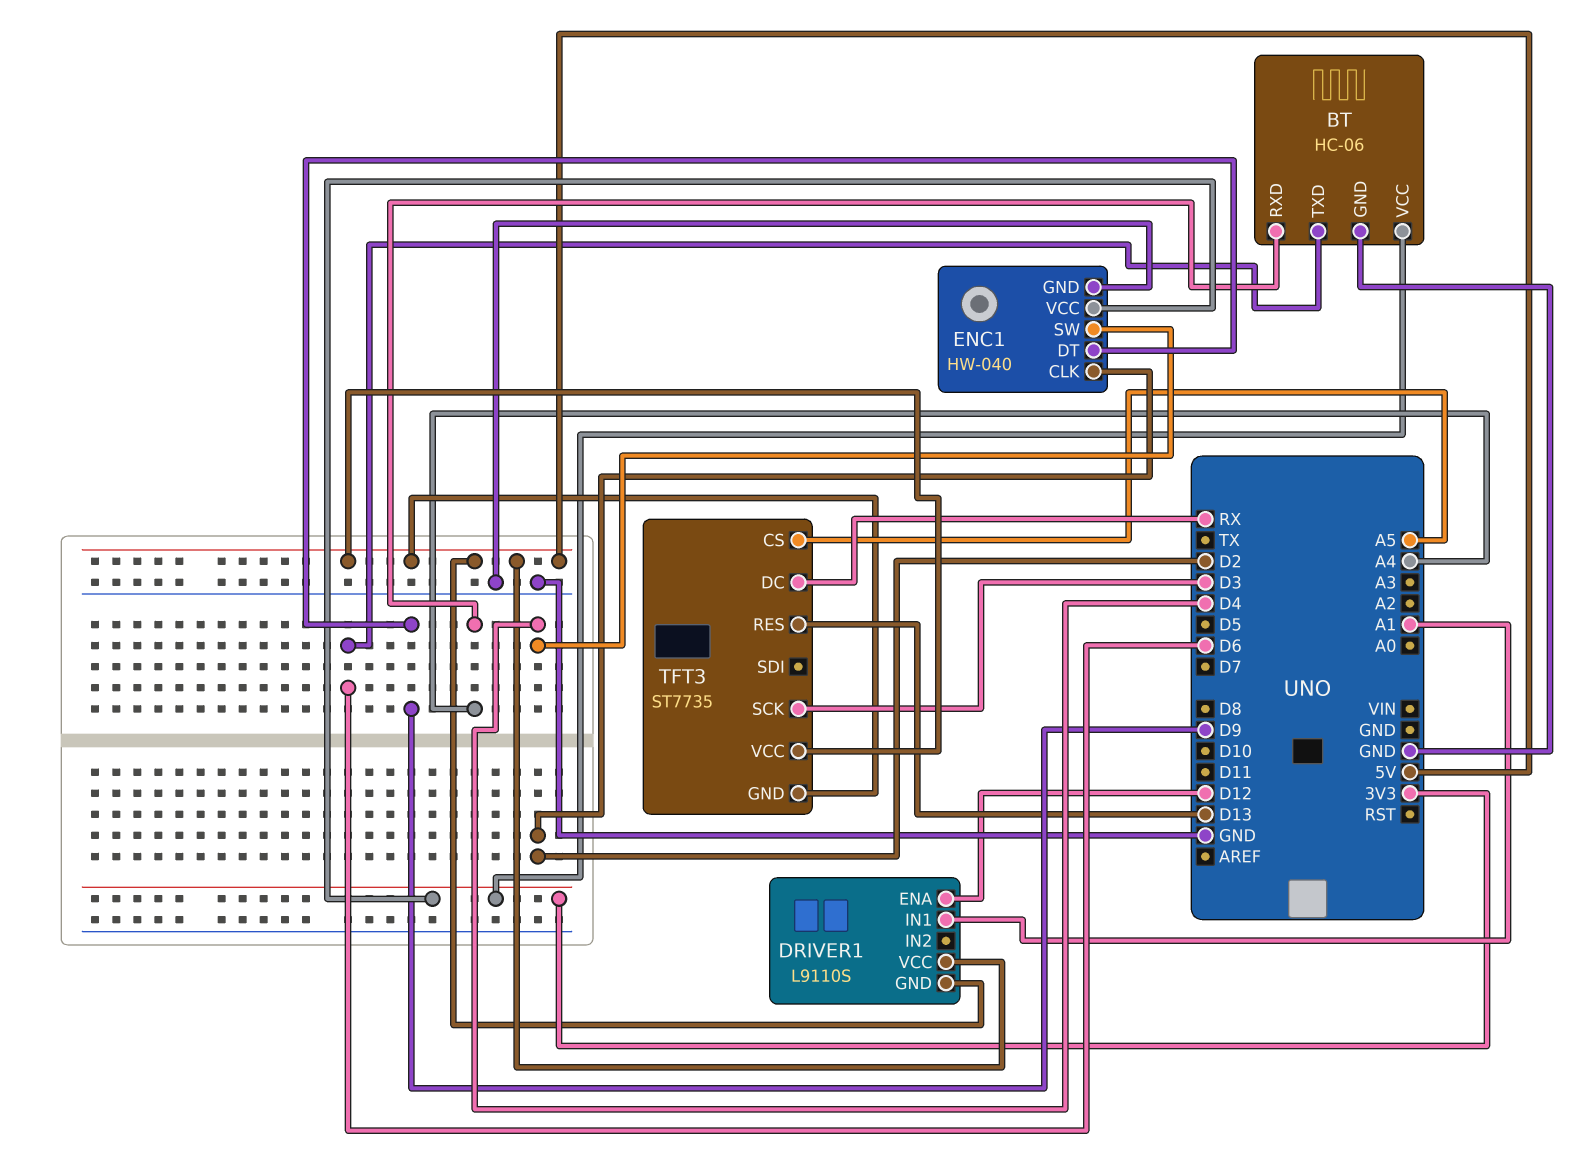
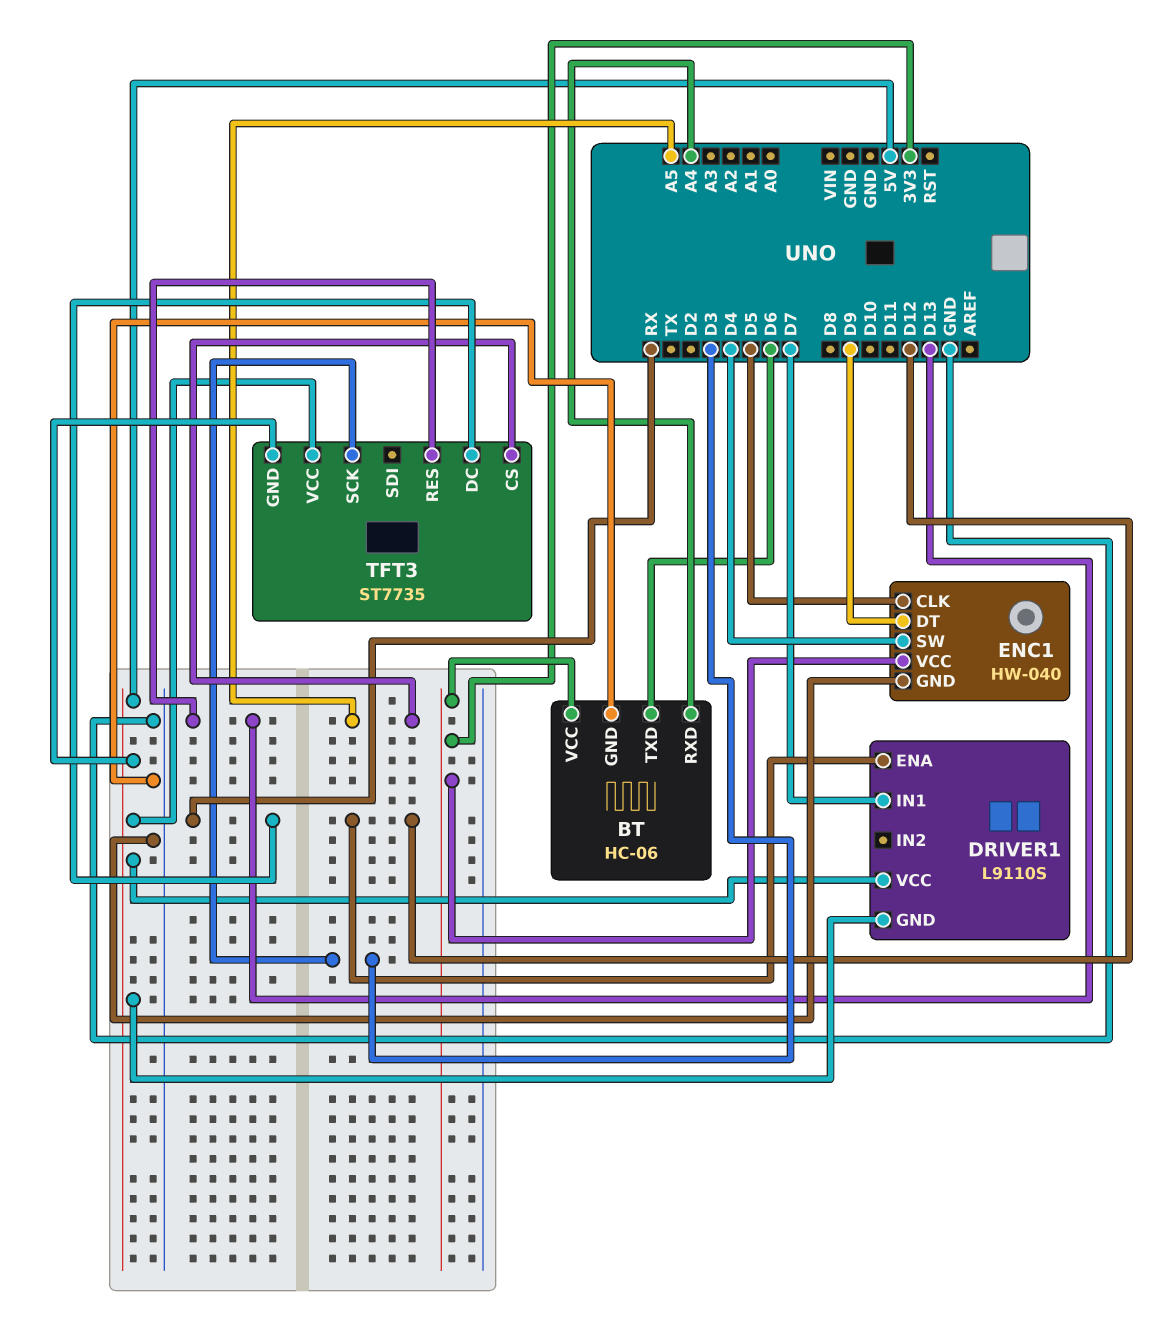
DRIVER1 pin IN1: A1 -> D7
ENC1 pin CLK: D2 -> D5

